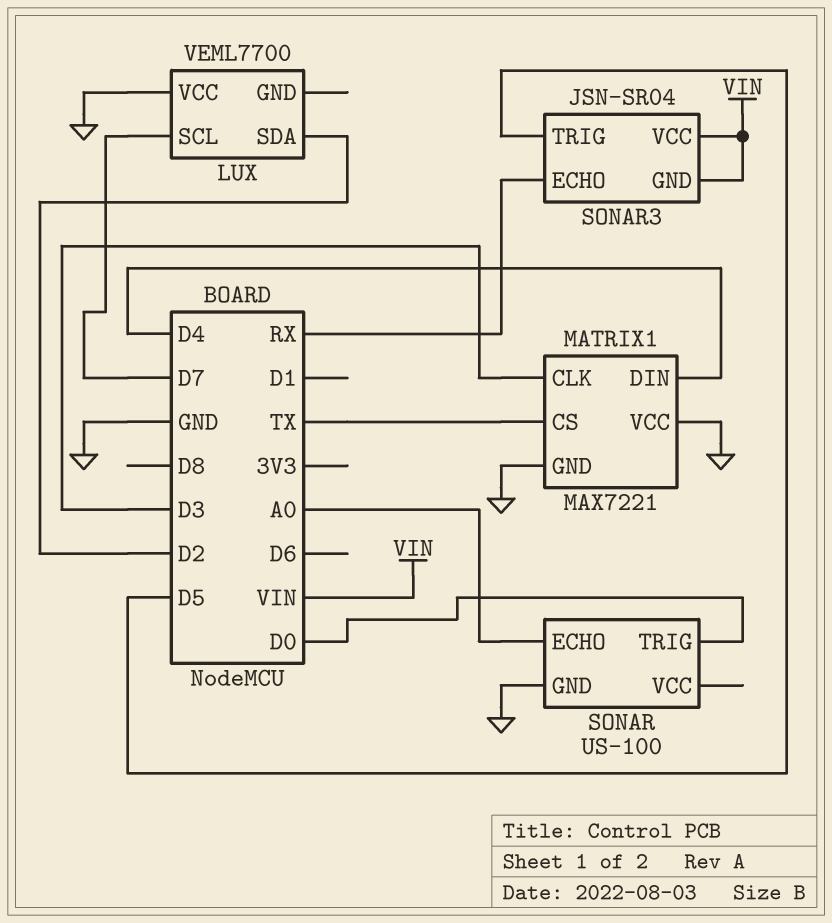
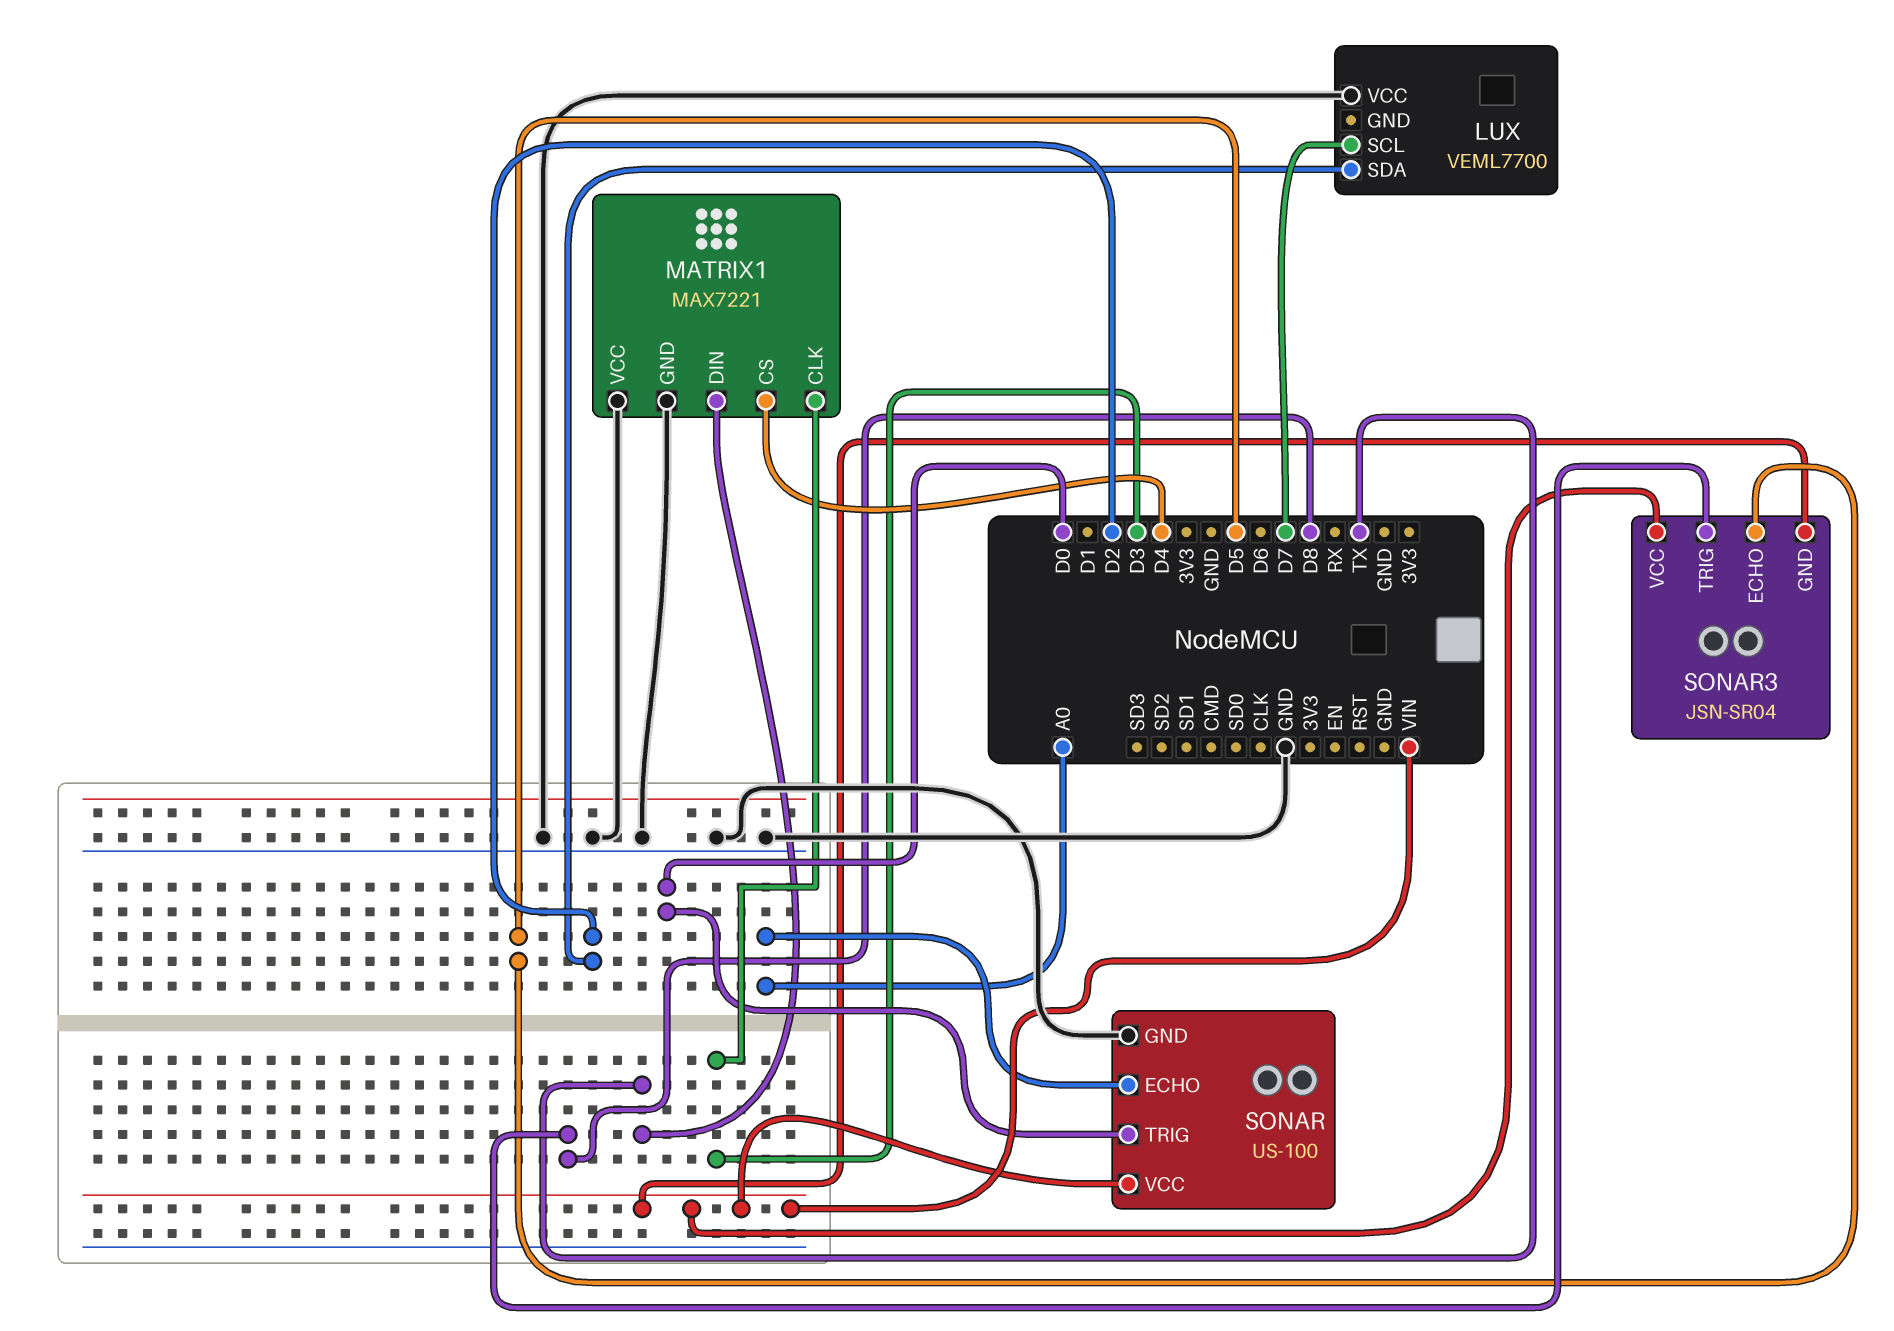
MATRIX1 pin CS: TX -> D4
MATRIX1 pin DIN: D4 -> TX
SONAR pin VCC: none -> VIN
SONAR3 pin ECHO: RX -> D5
SONAR3 pin TRIG: D5 -> D8

